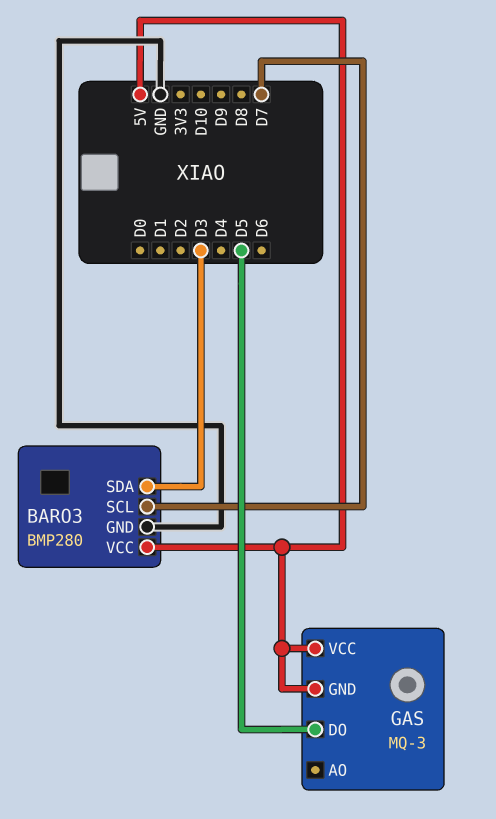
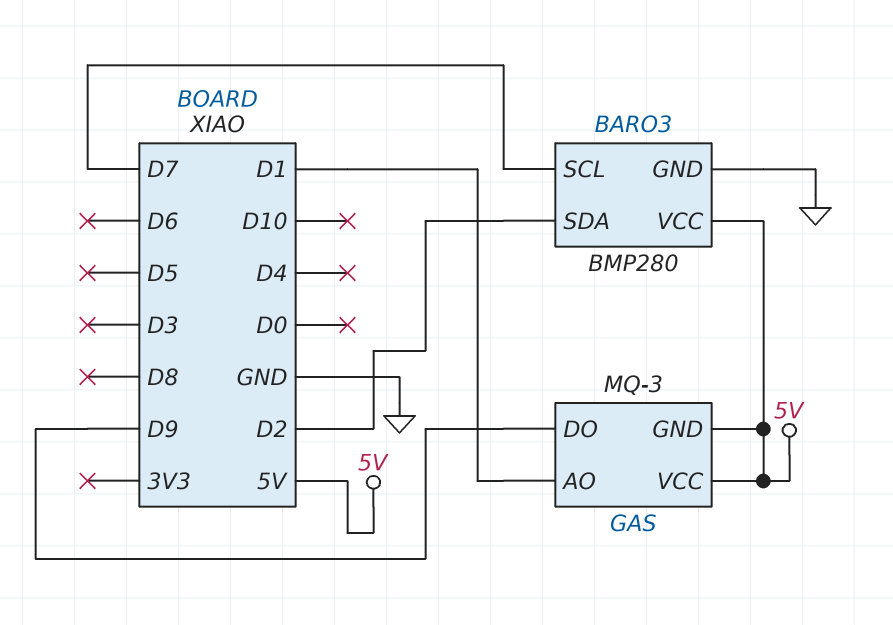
BARO3 pin SDA: D3 -> D2
GAS pin AO: none -> D1
GAS pin DO: D5 -> D9

